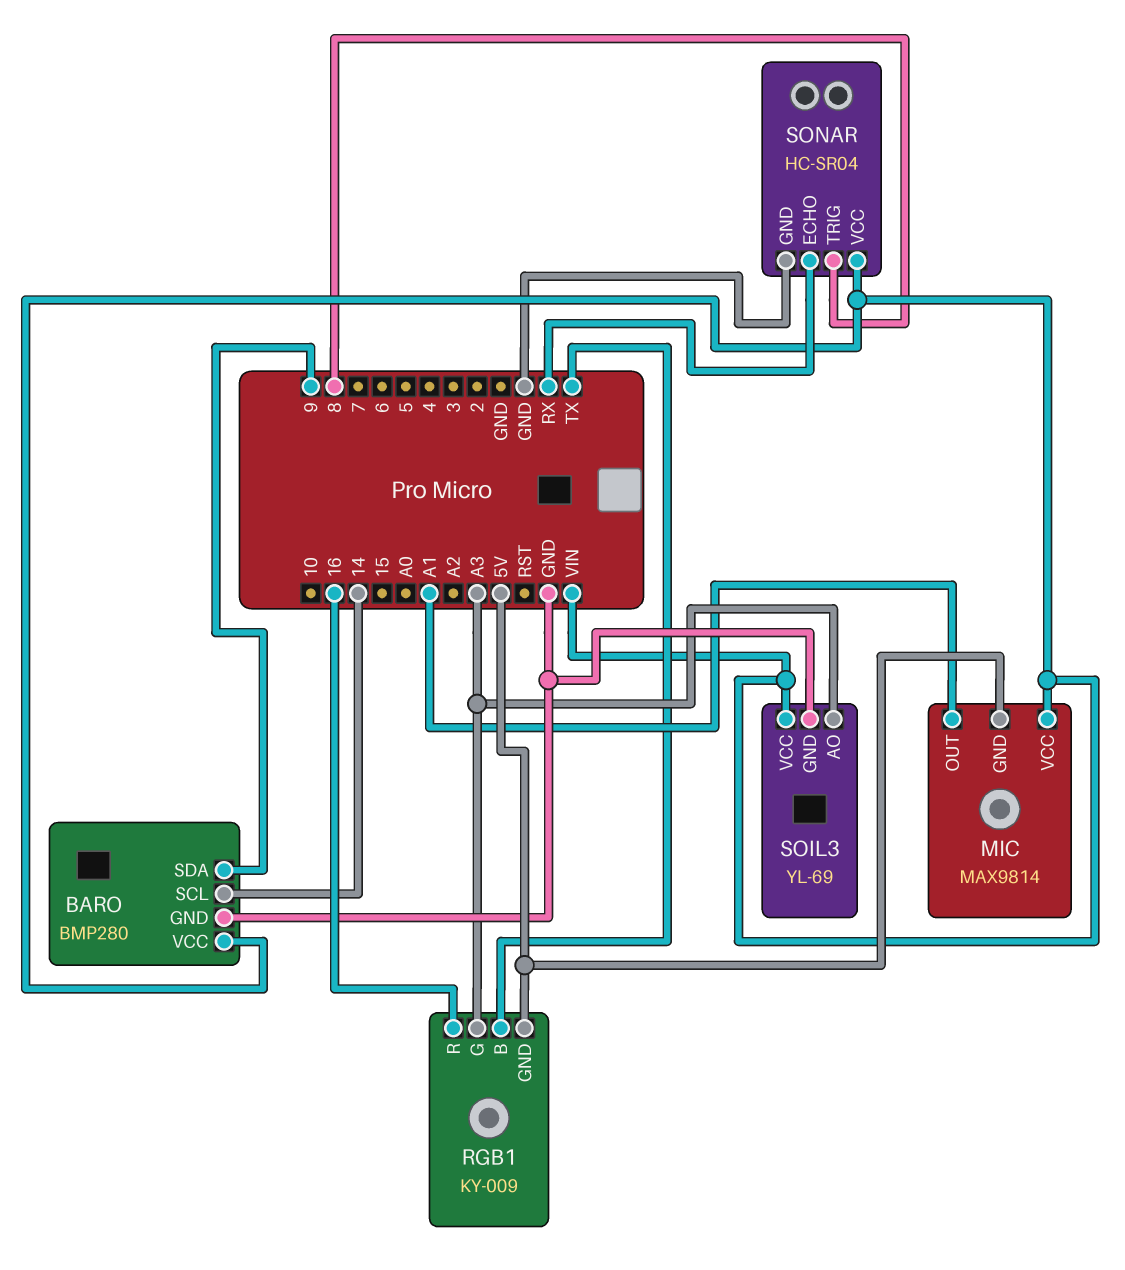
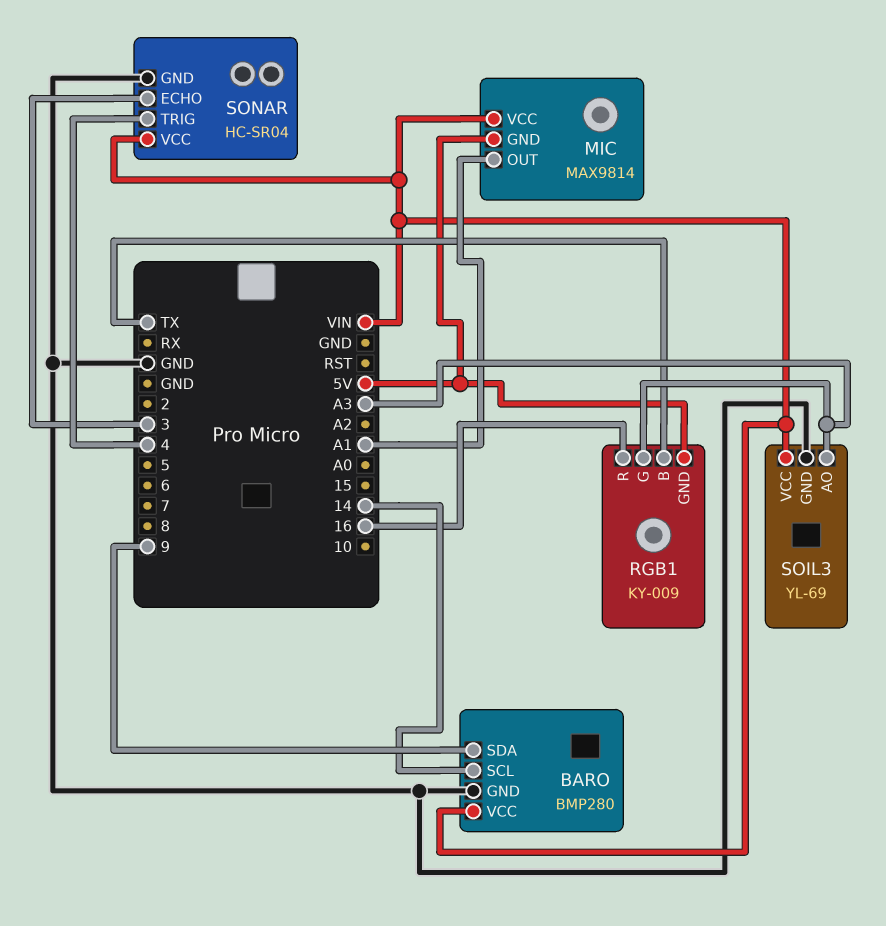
SONAR pin ECHO: RX -> 3
SONAR pin TRIG: 8 -> 4

